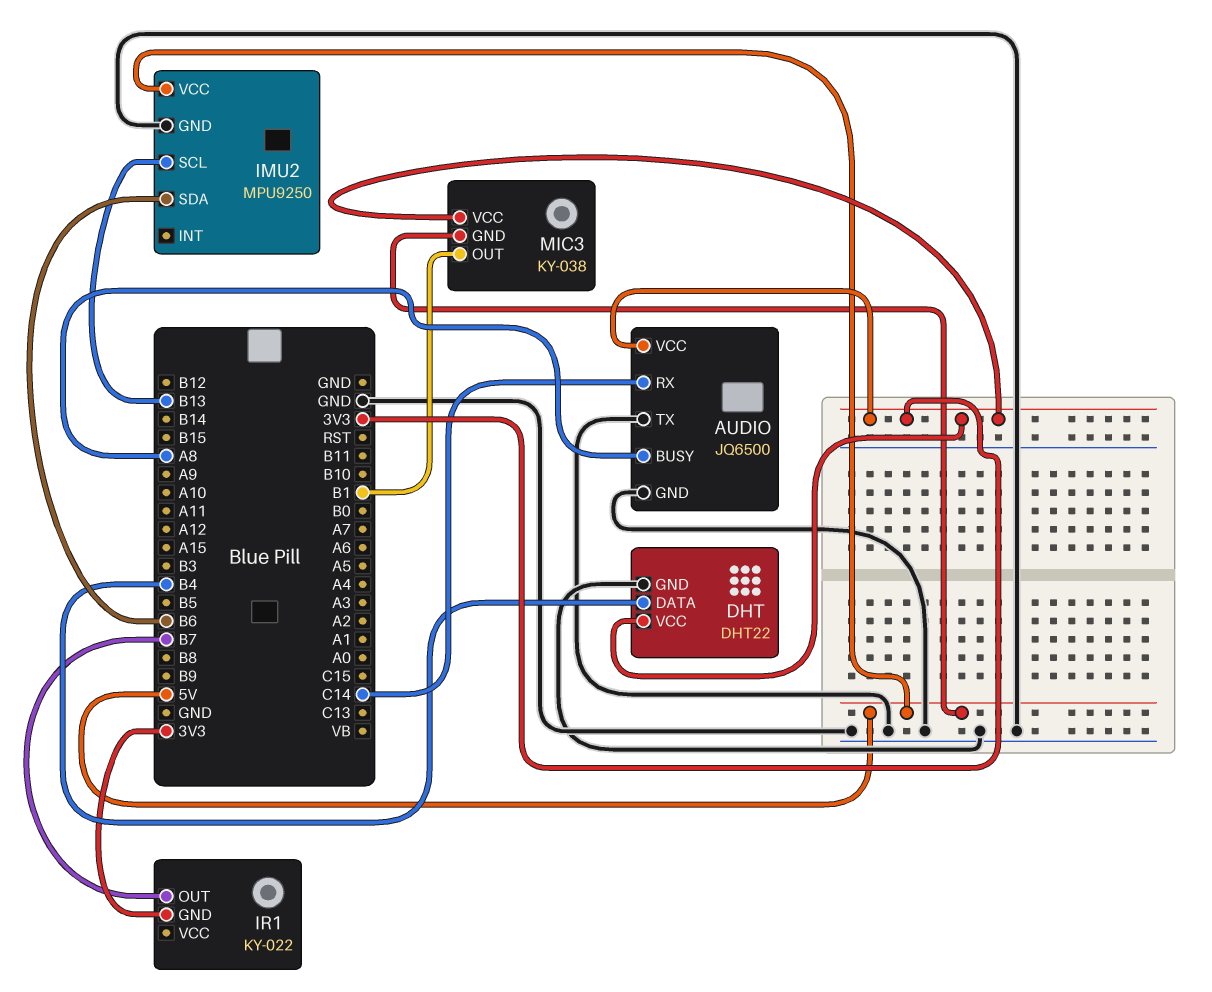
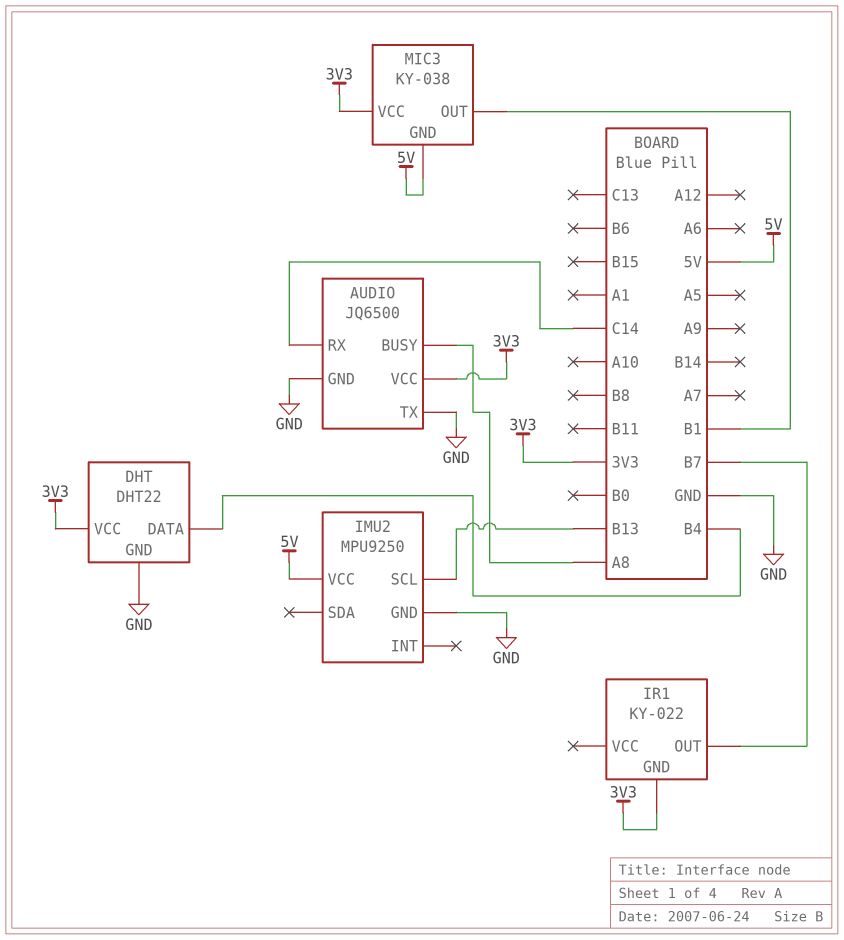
IMU2 pin SDA: B6 -> none

